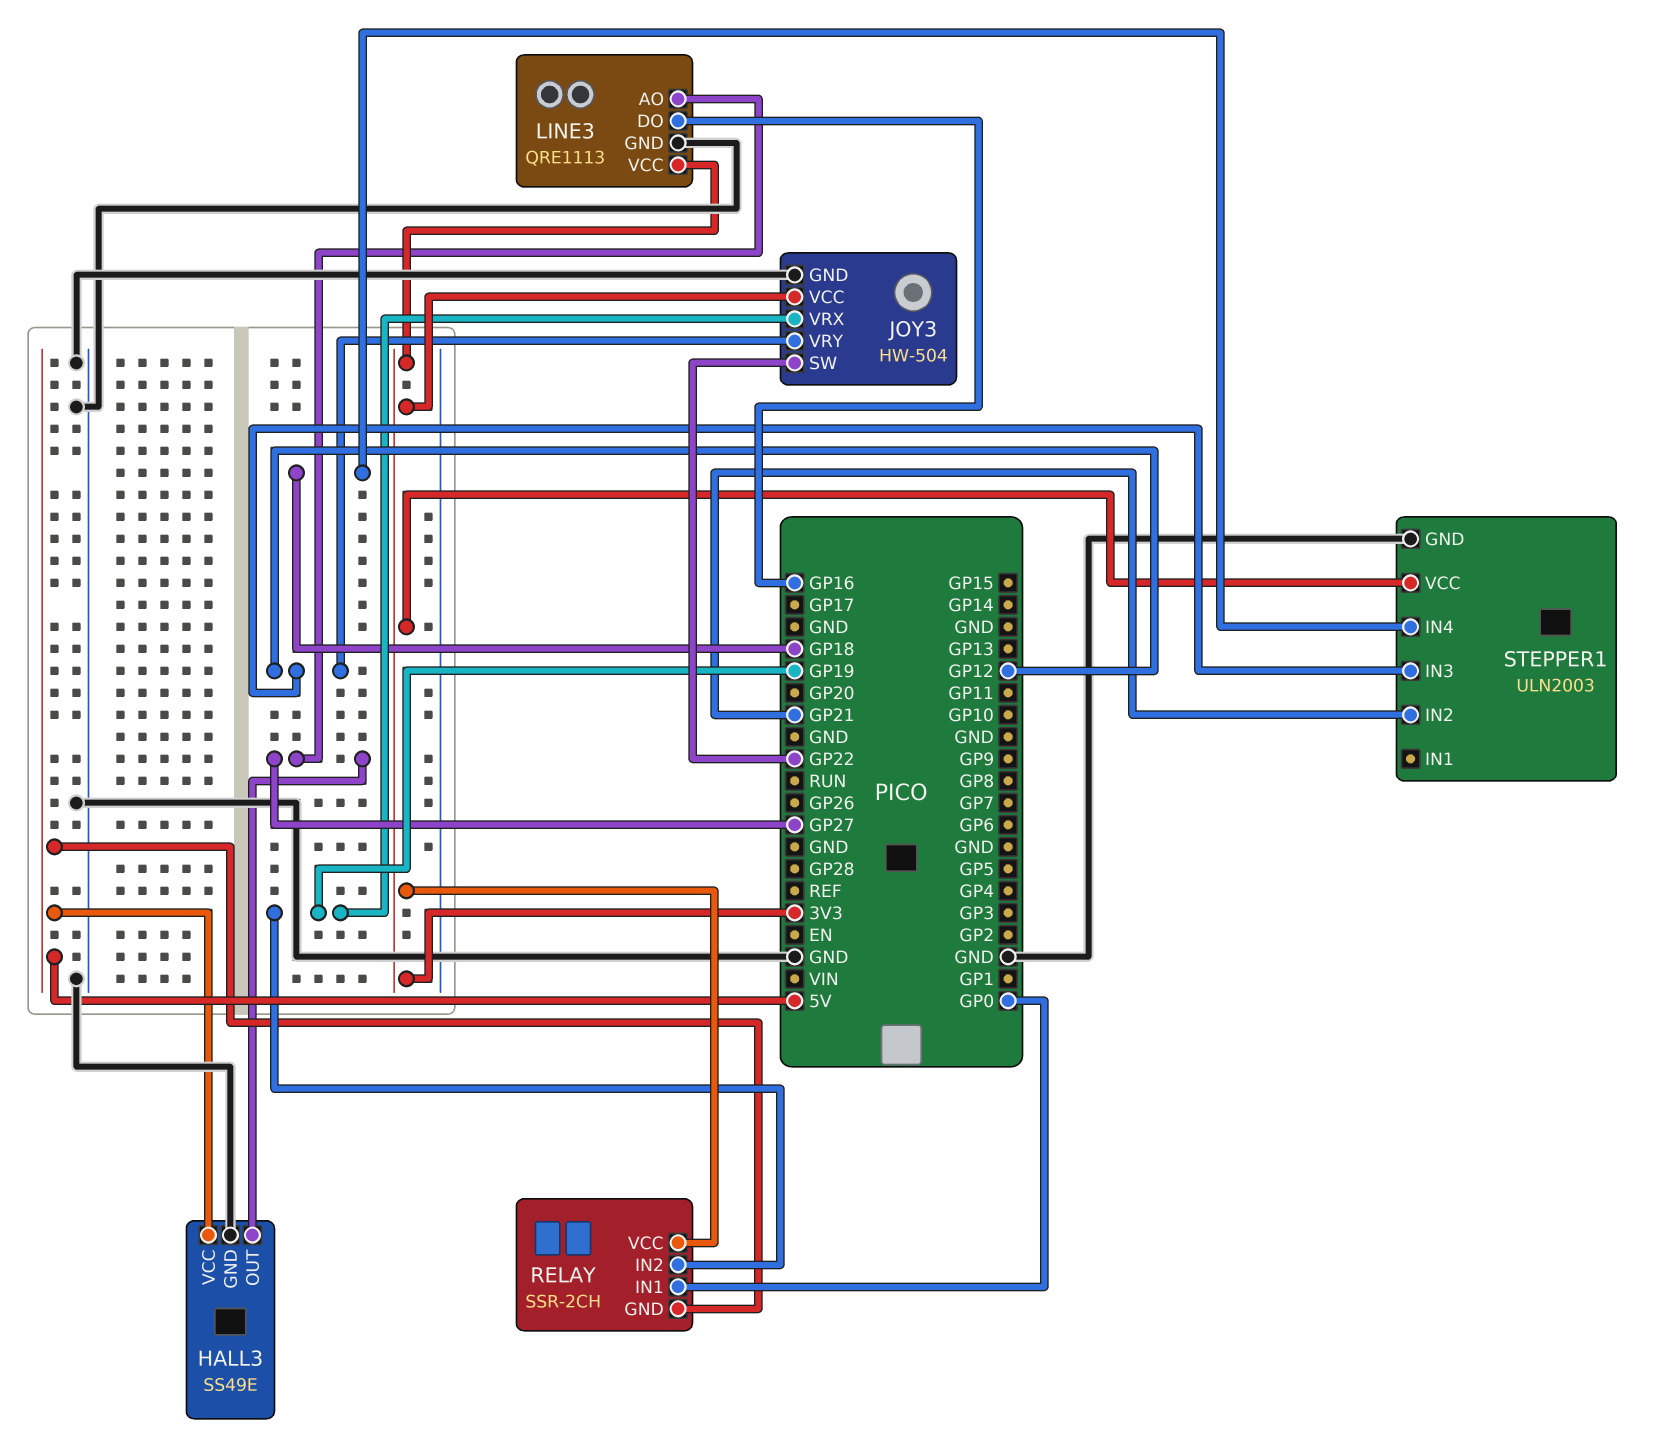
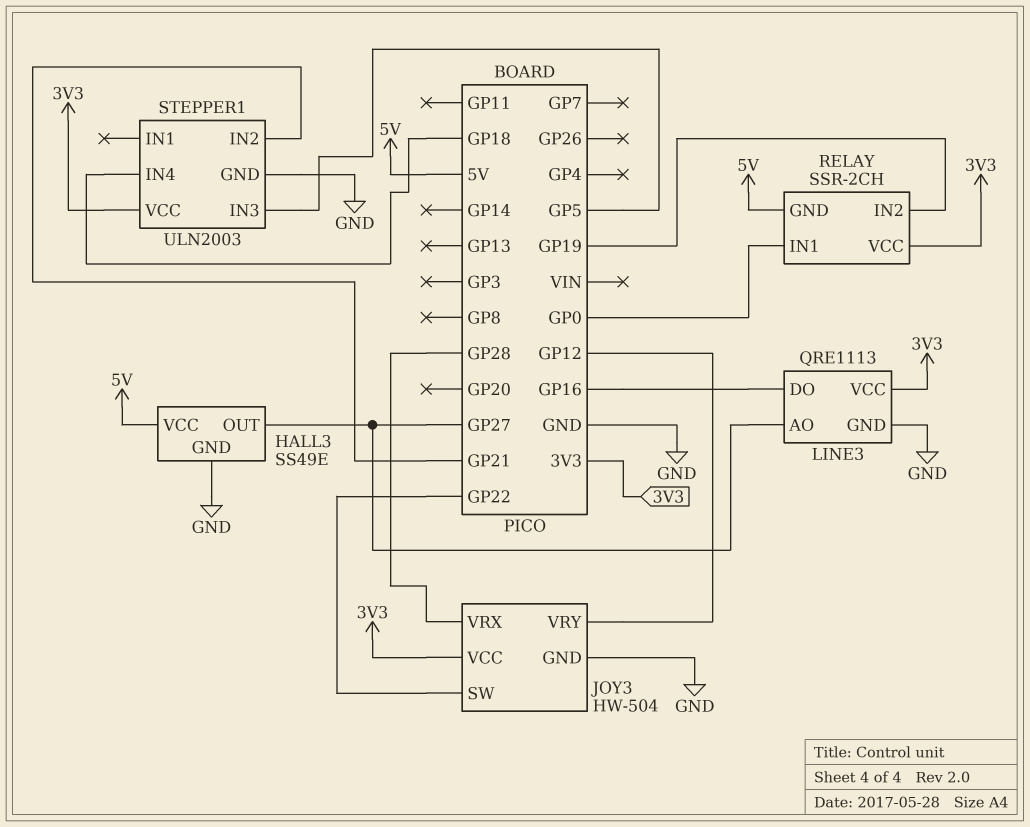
JOY3 pin VRX: GP19 -> GP28
STEPPER1 pin IN3: GP12 -> GP5

